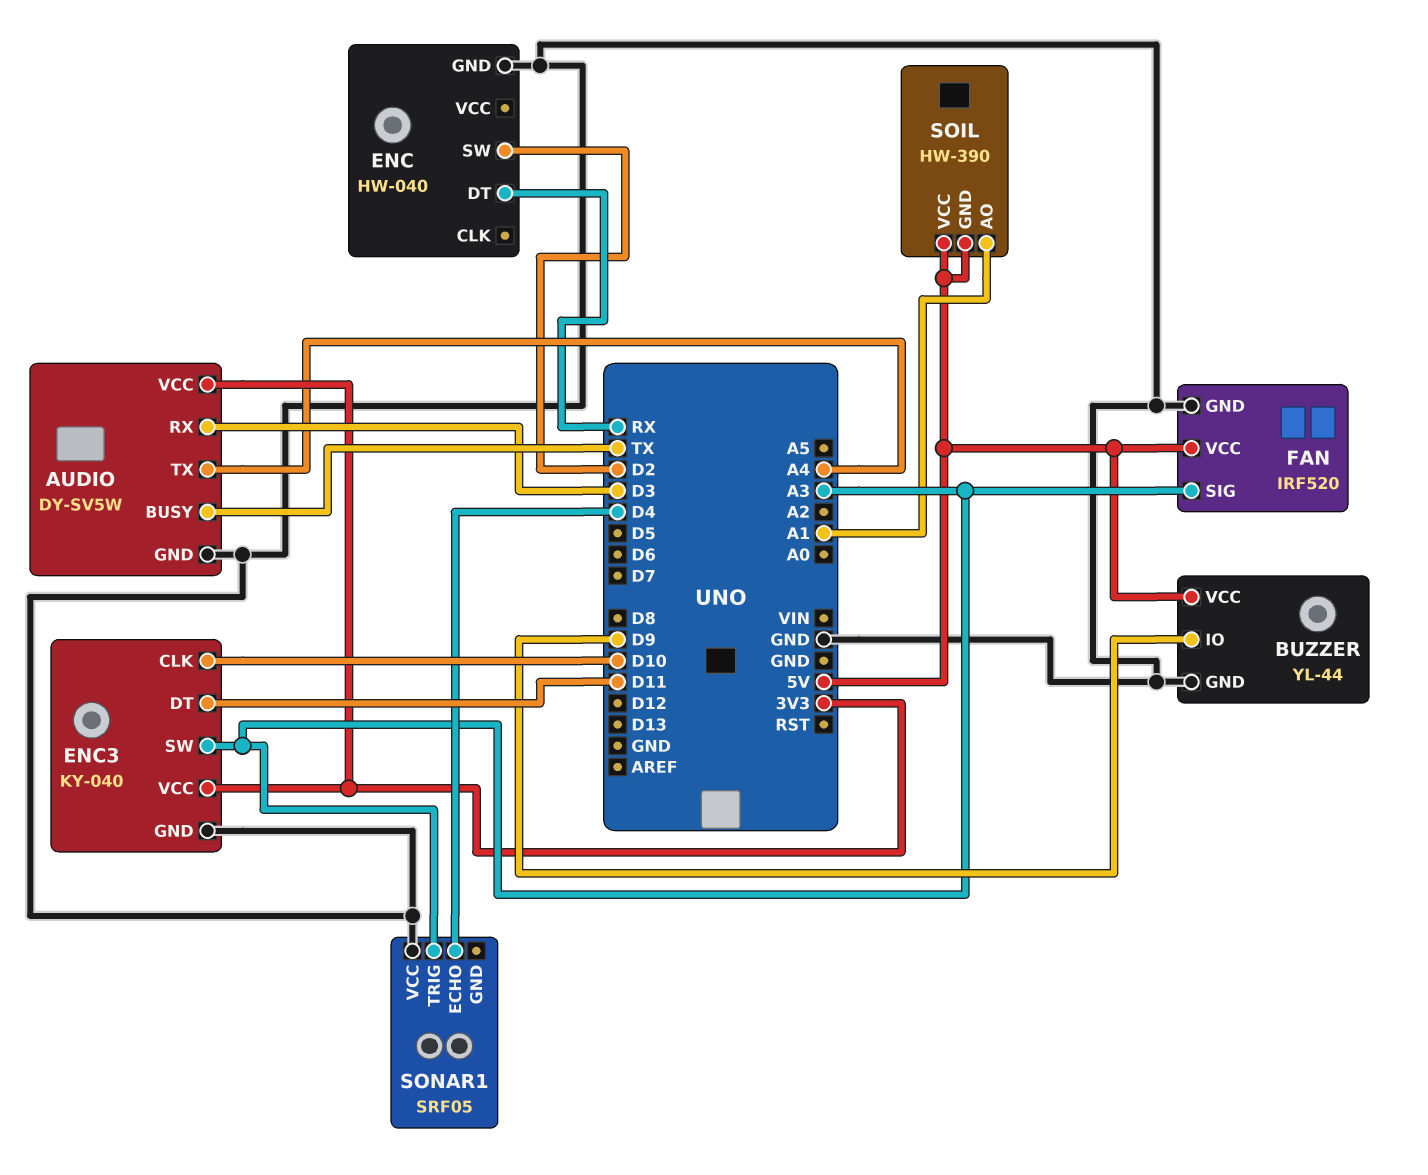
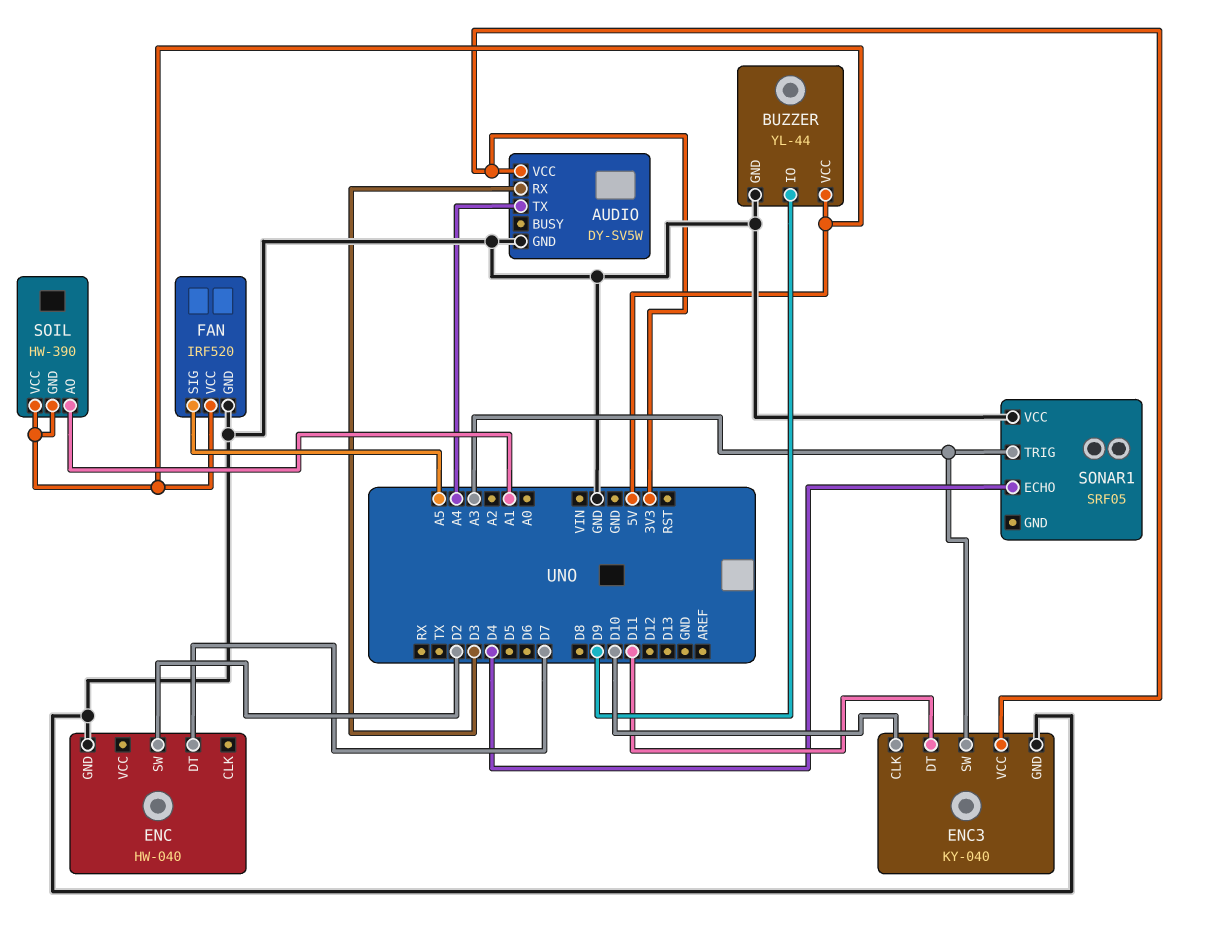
AUDIO pin BUSY: TX -> none
ENC pin DT: RX -> D7
FAN pin SIG: A3 -> A5

